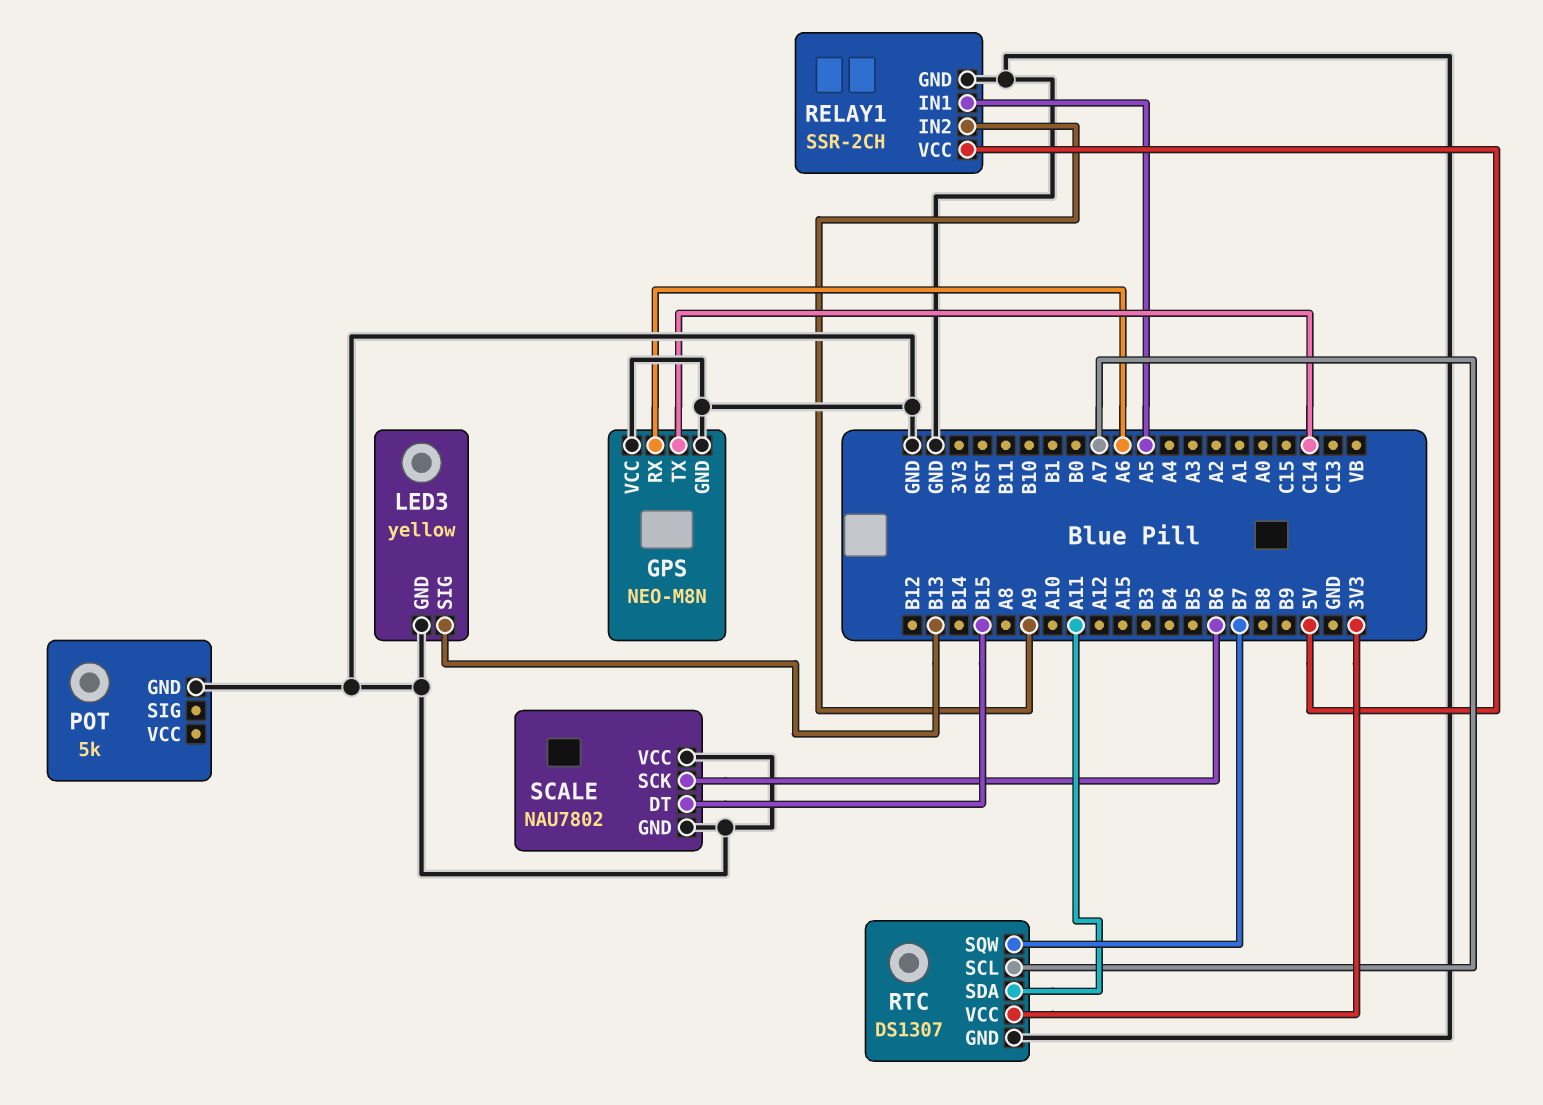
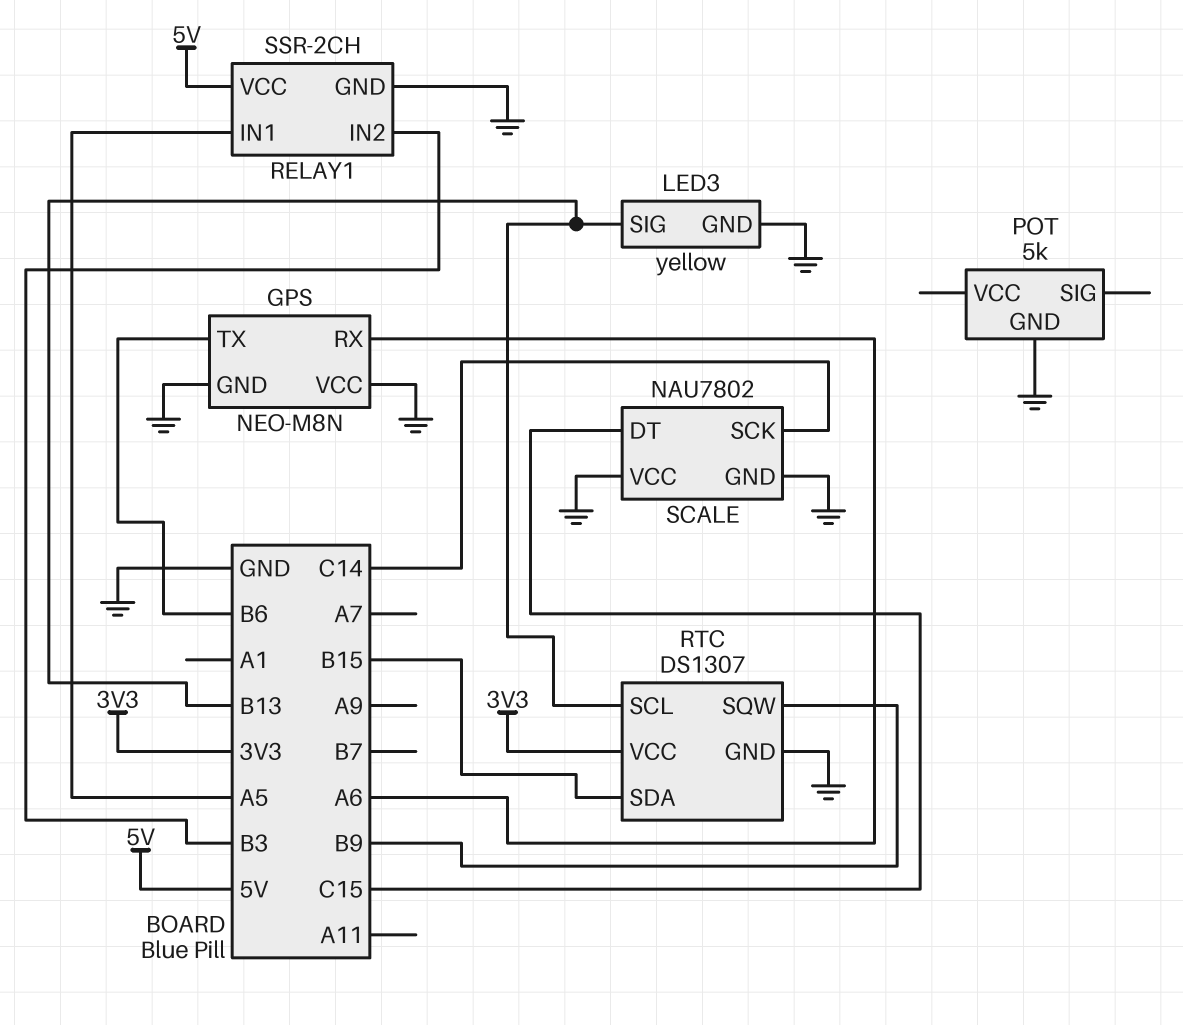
GPS pin TX: C14 -> B6
RELAY1 pin IN2: A9 -> B3
RTC pin SCL: A7 -> B13
RTC pin SDA: A11 -> B15
RTC pin SQW: B7 -> B9
SCALE pin DT: B15 -> C15
SCALE pin SCK: B6 -> C14

